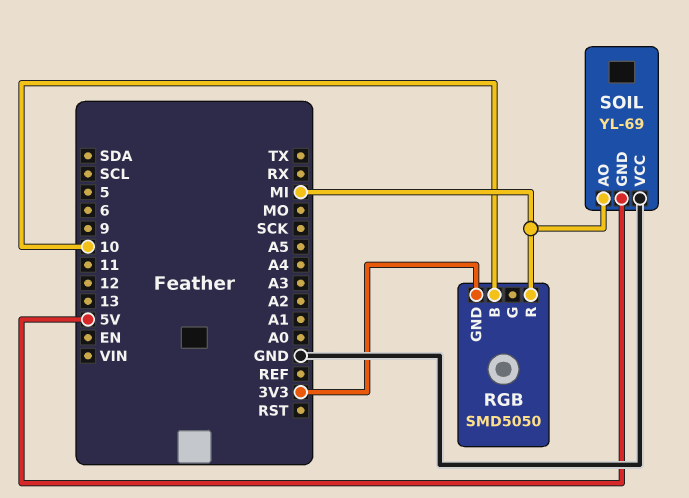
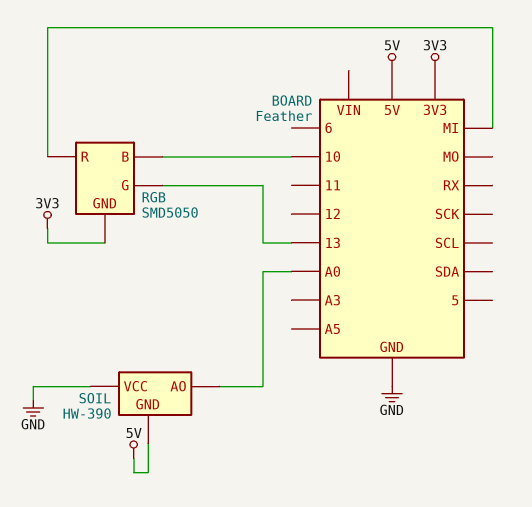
RGB pin G: none -> 13
SOIL: YL-69 -> HW-390
SOIL pin AO: MI -> A0

